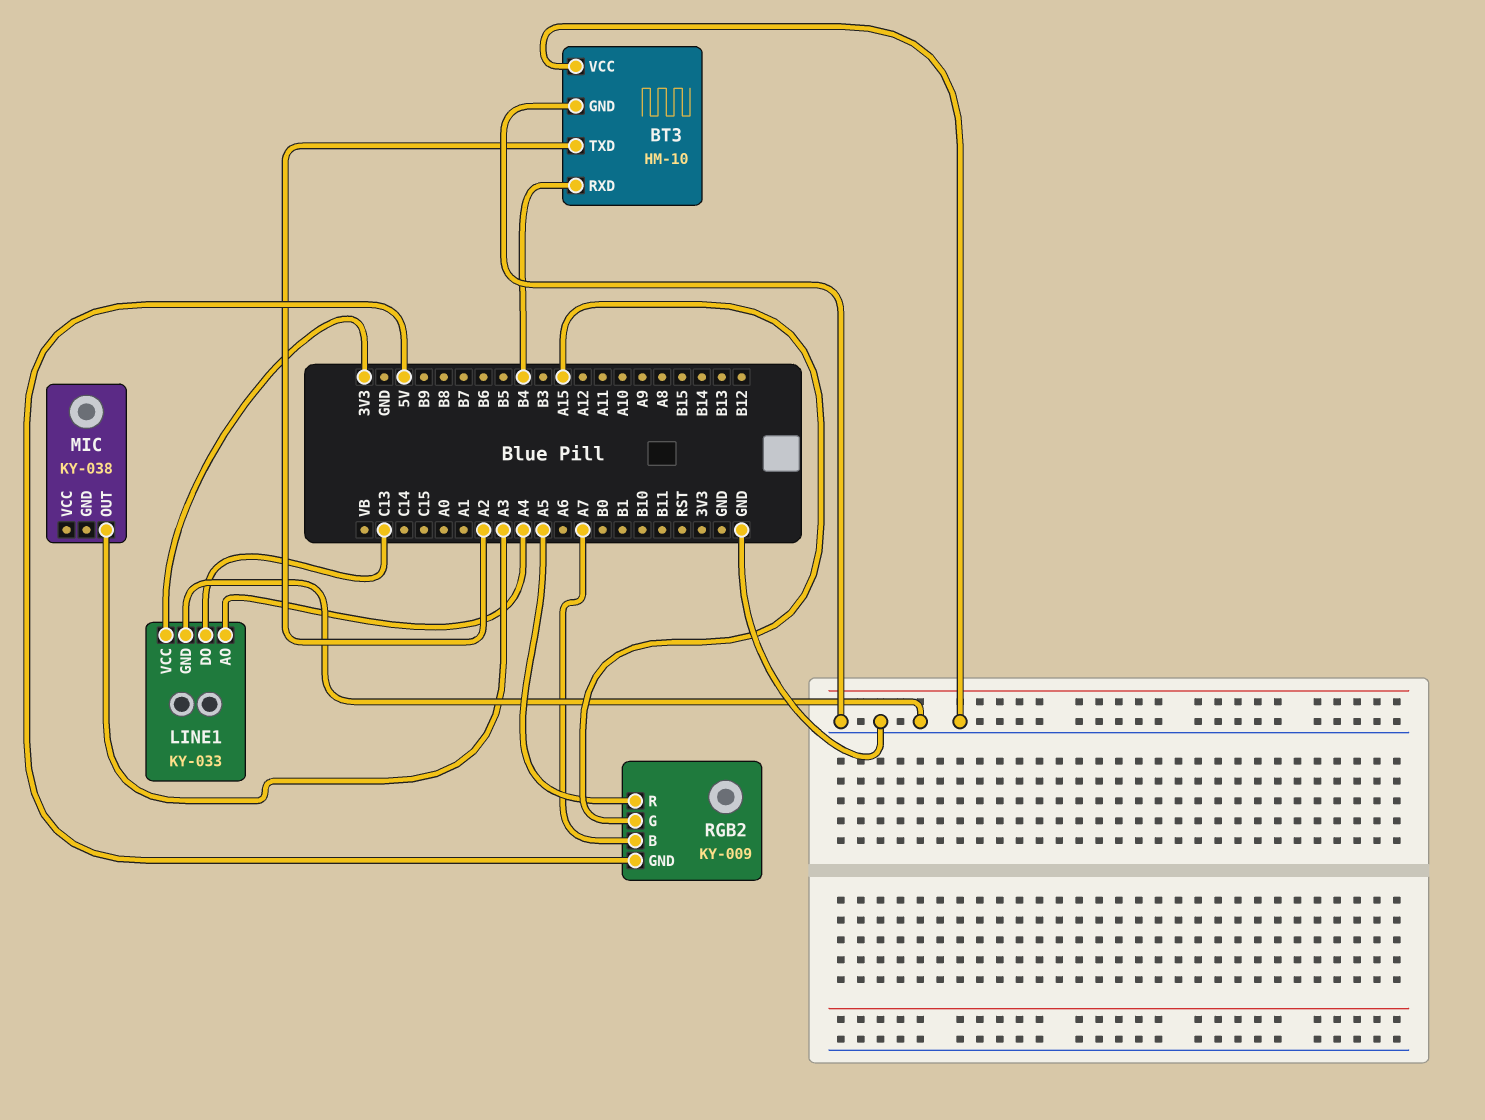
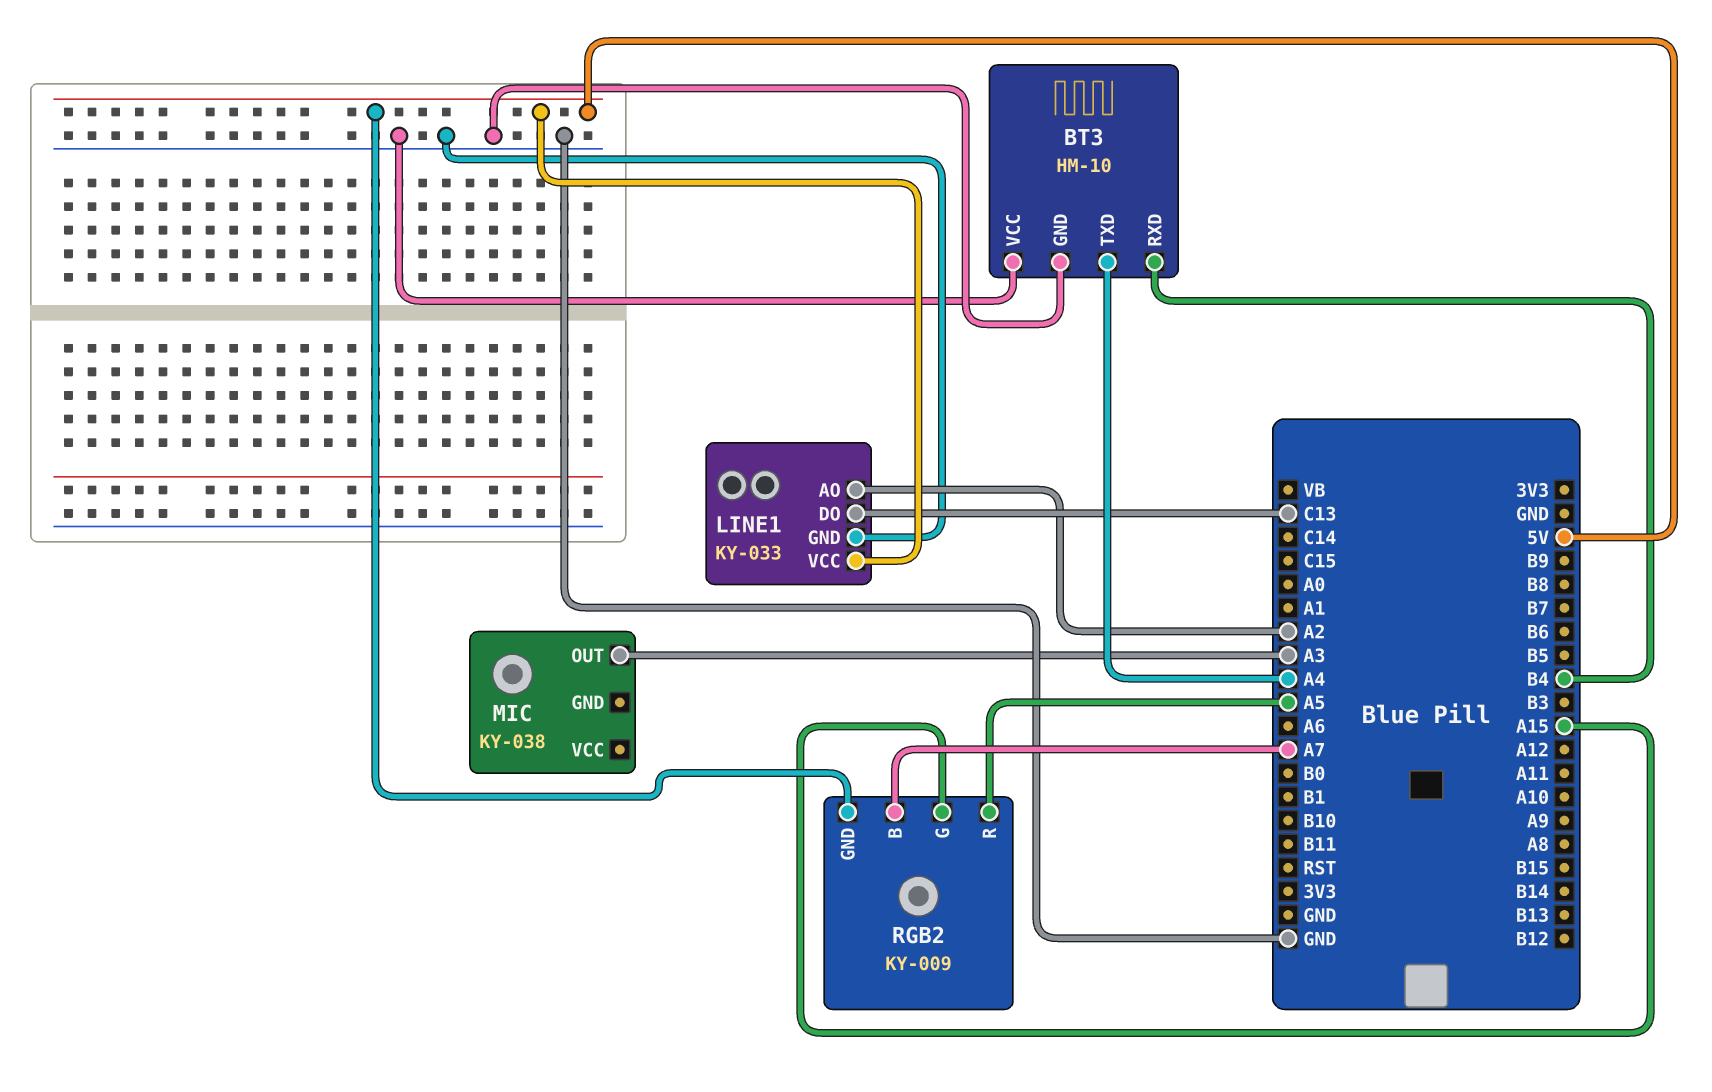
BT3 pin TXD: A2 -> A4
LINE1 pin AO: A4 -> A2
LINE1 pin VCC: 3V3 -> 5V

